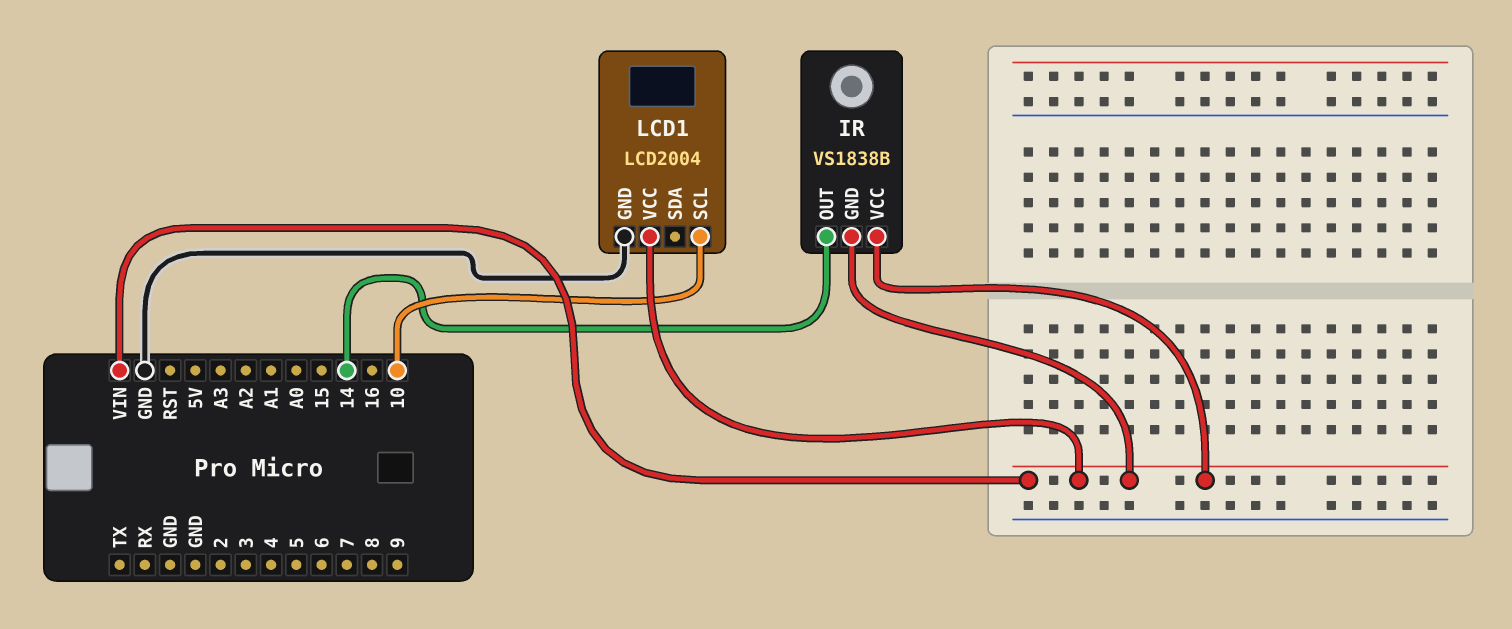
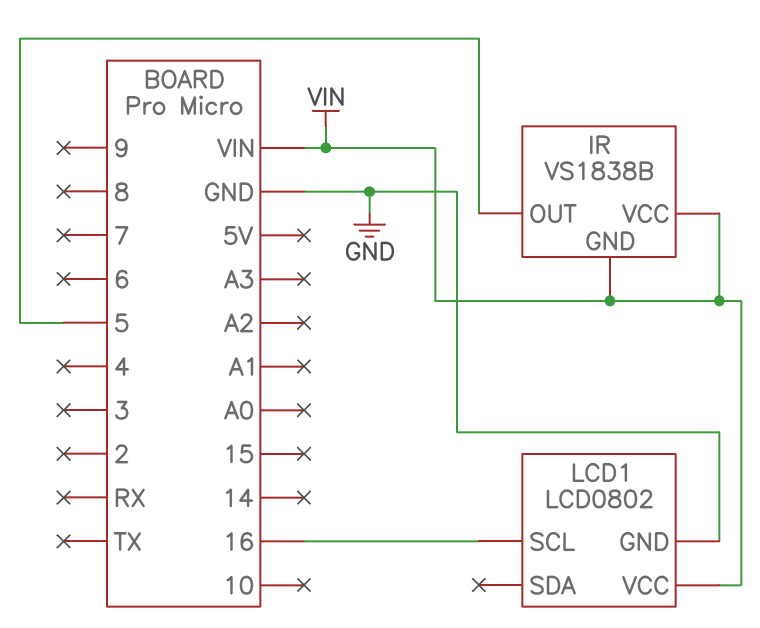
IR pin OUT: 14 -> 5
LCD1: LCD2004 -> LCD0802
LCD1 pin SCL: 10 -> 16

